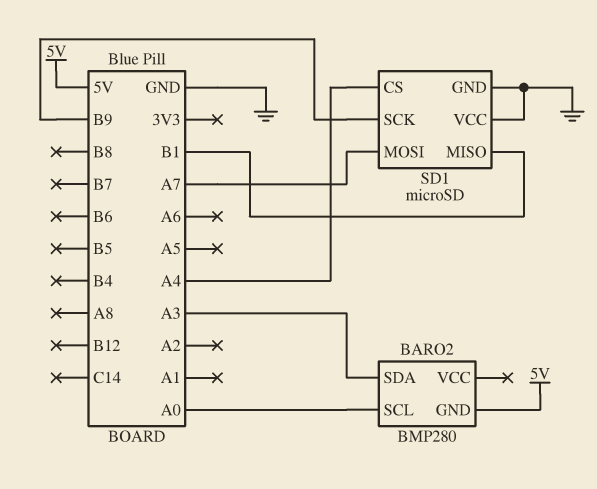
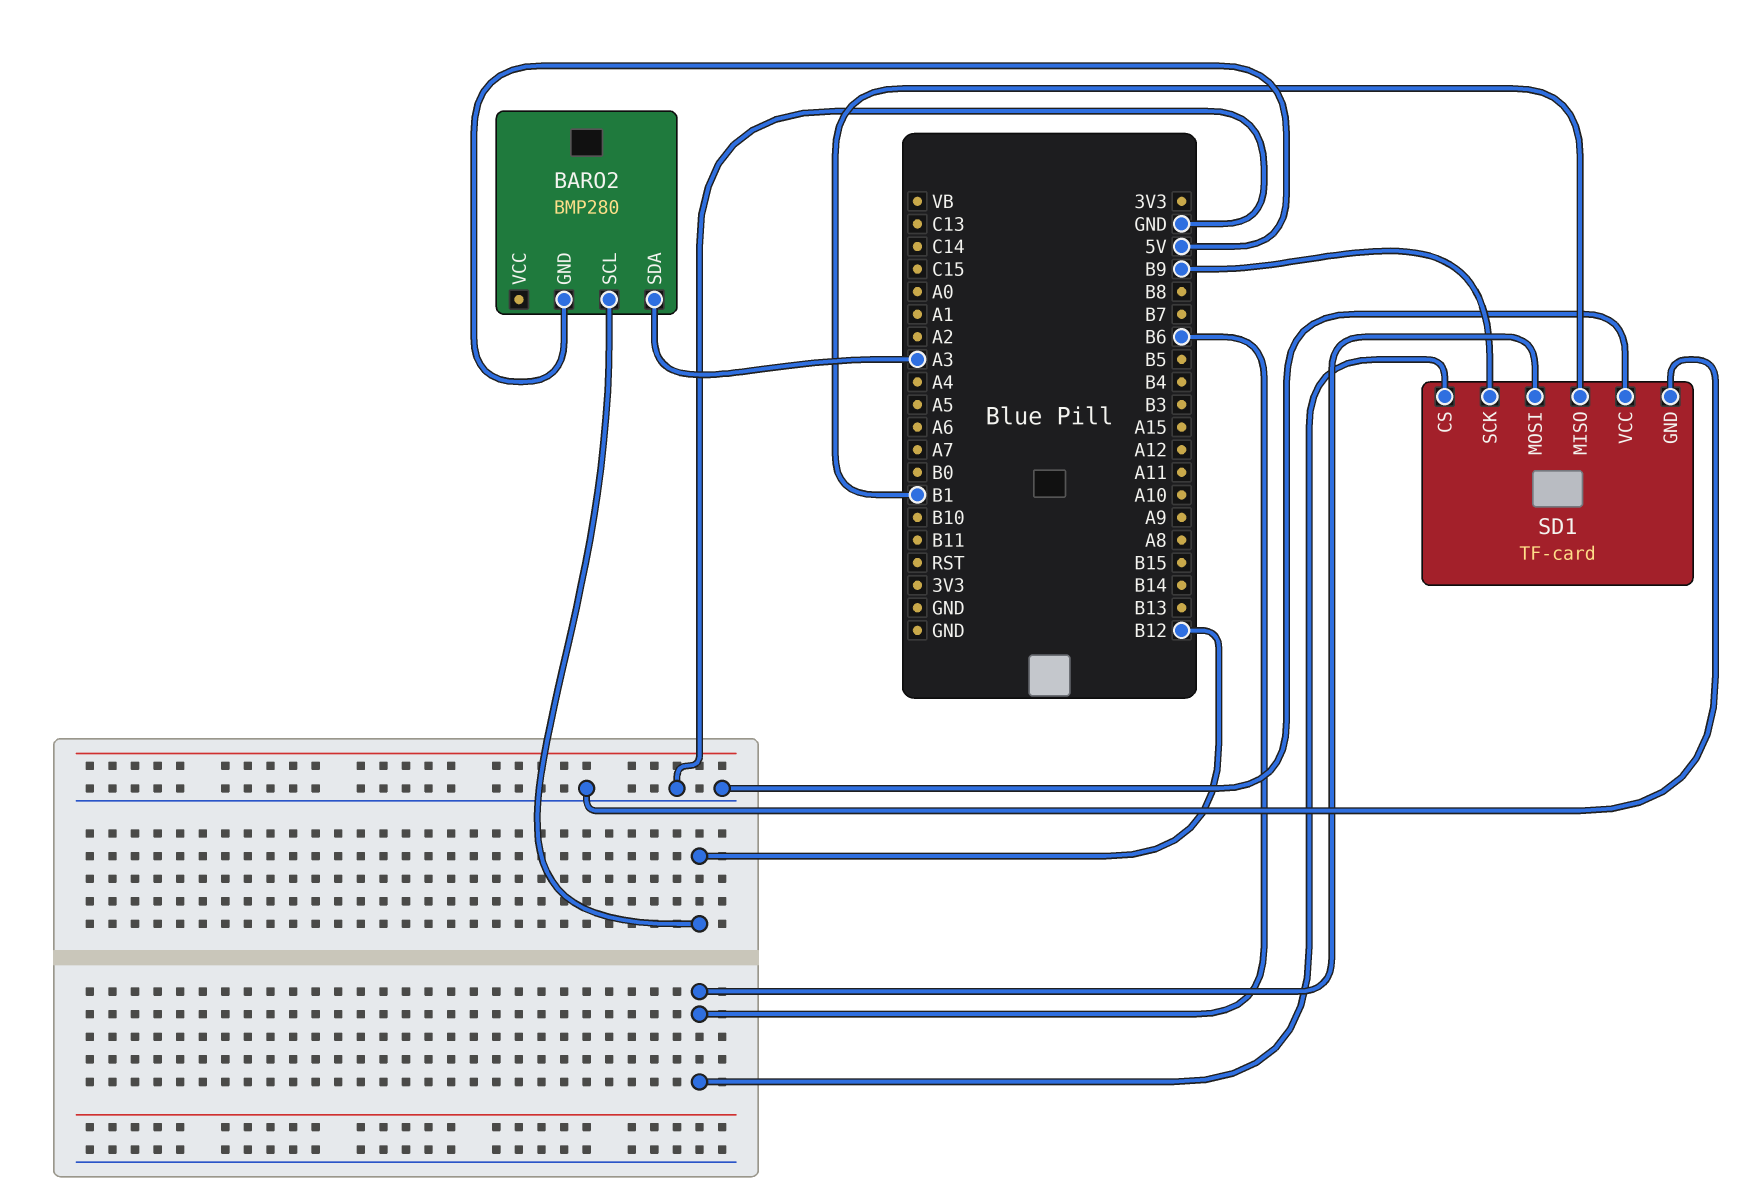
BARO2 pin SCL: A0 -> B12
SD1: microSD -> TF-card
SD1 pin CS: A4 -> B6
SD1 pin MOSI: A7 -> B6

